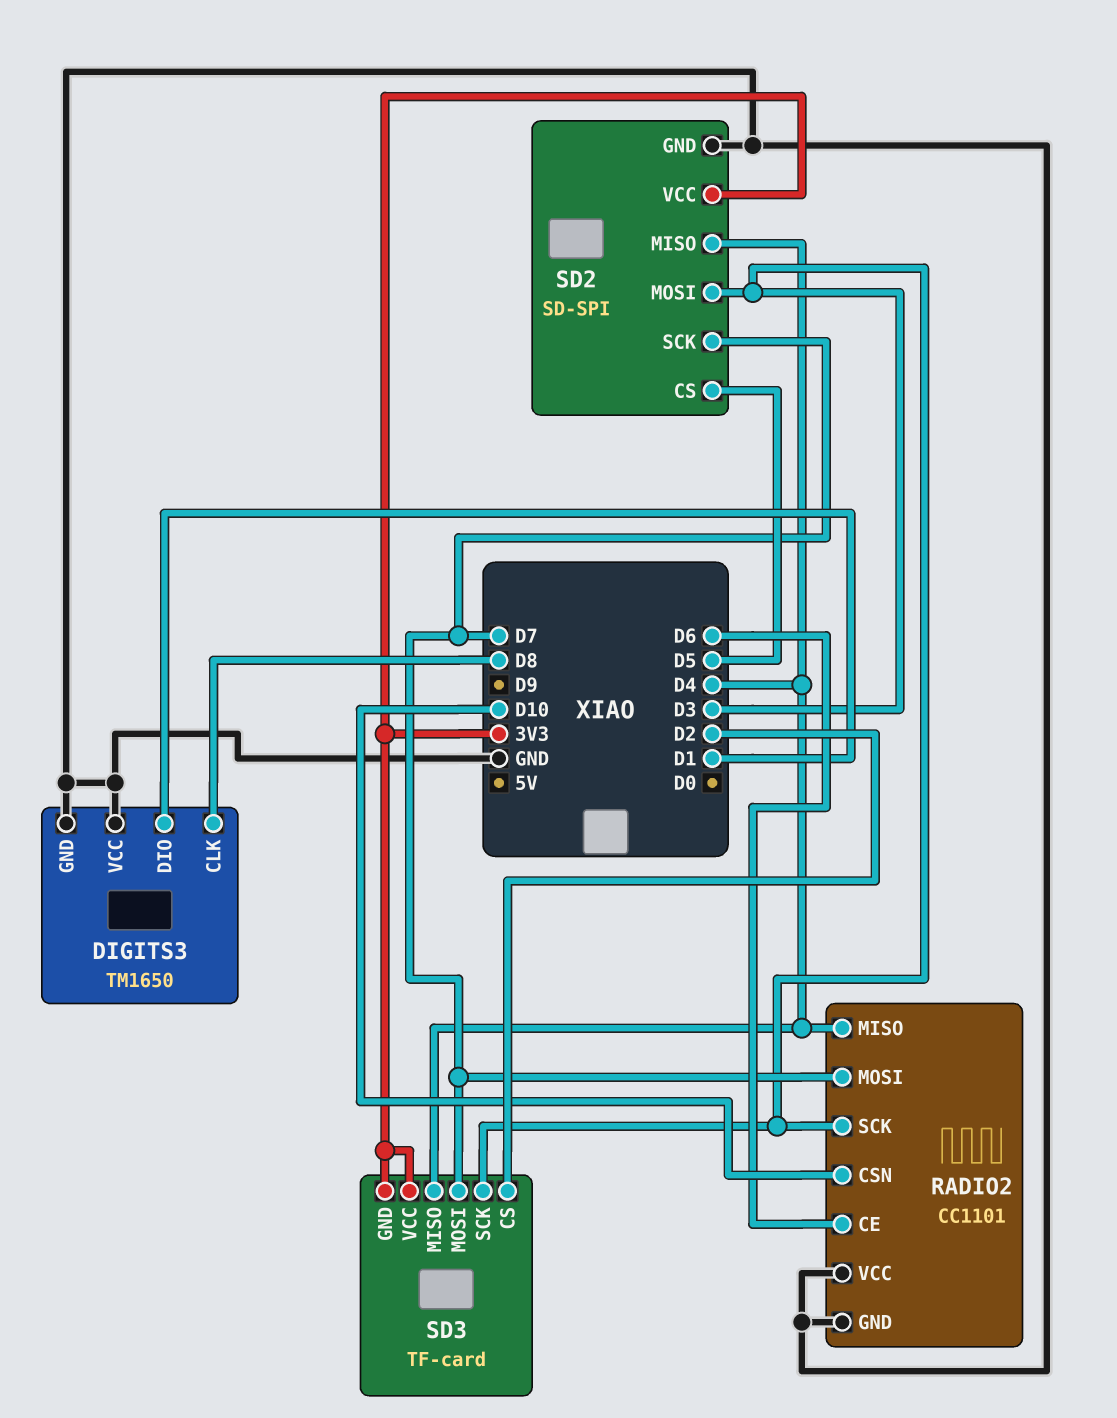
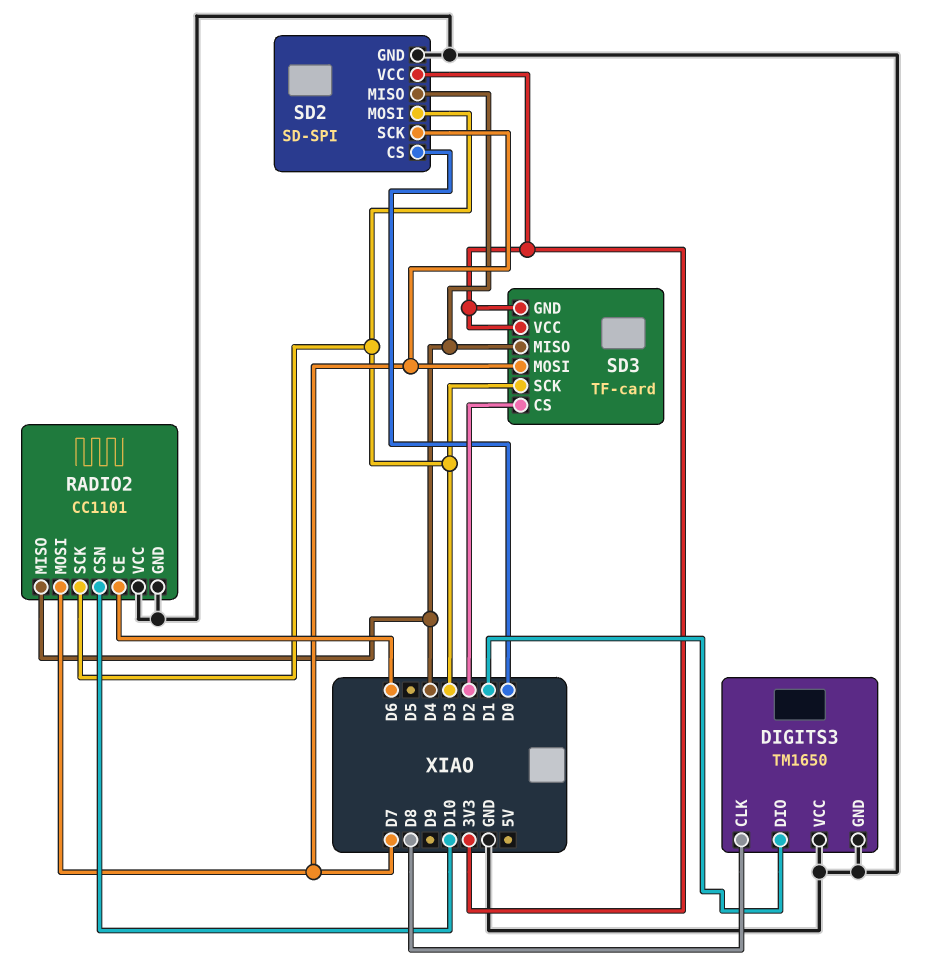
SD2 pin CS: D5 -> D0

